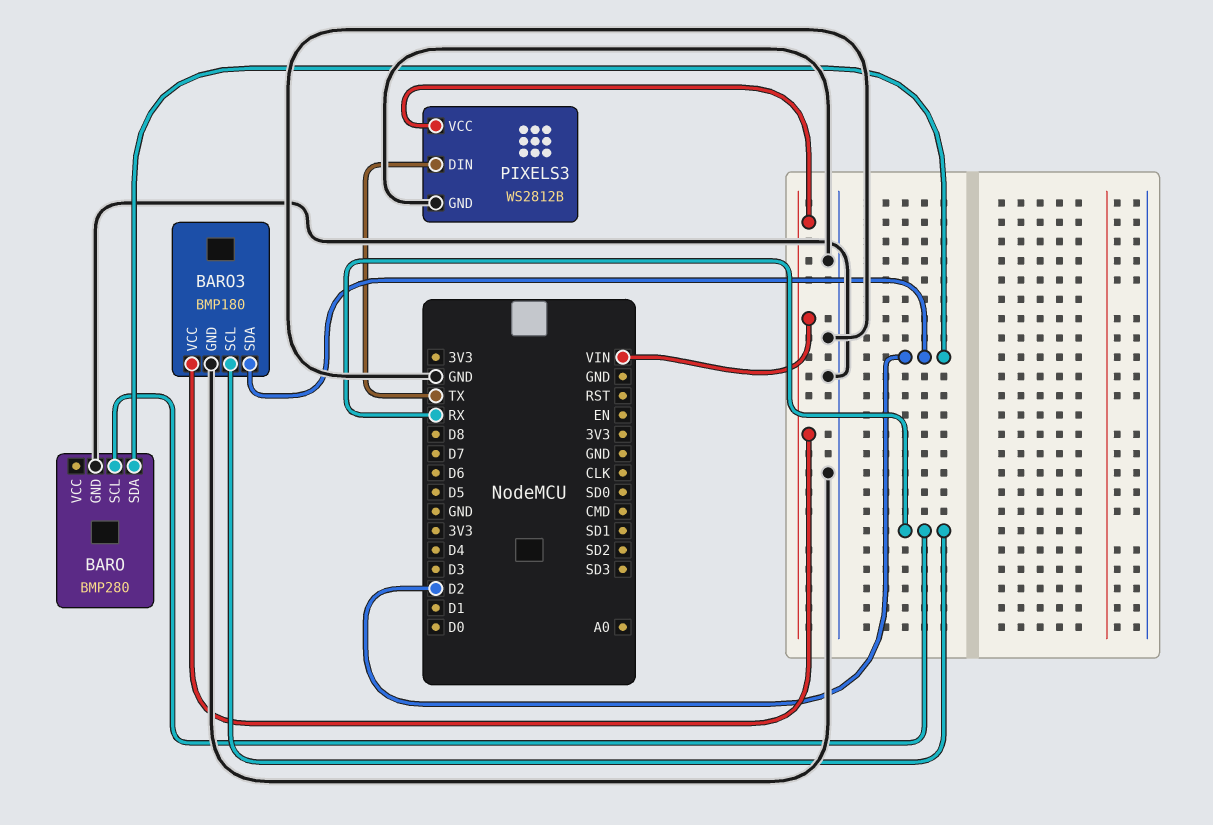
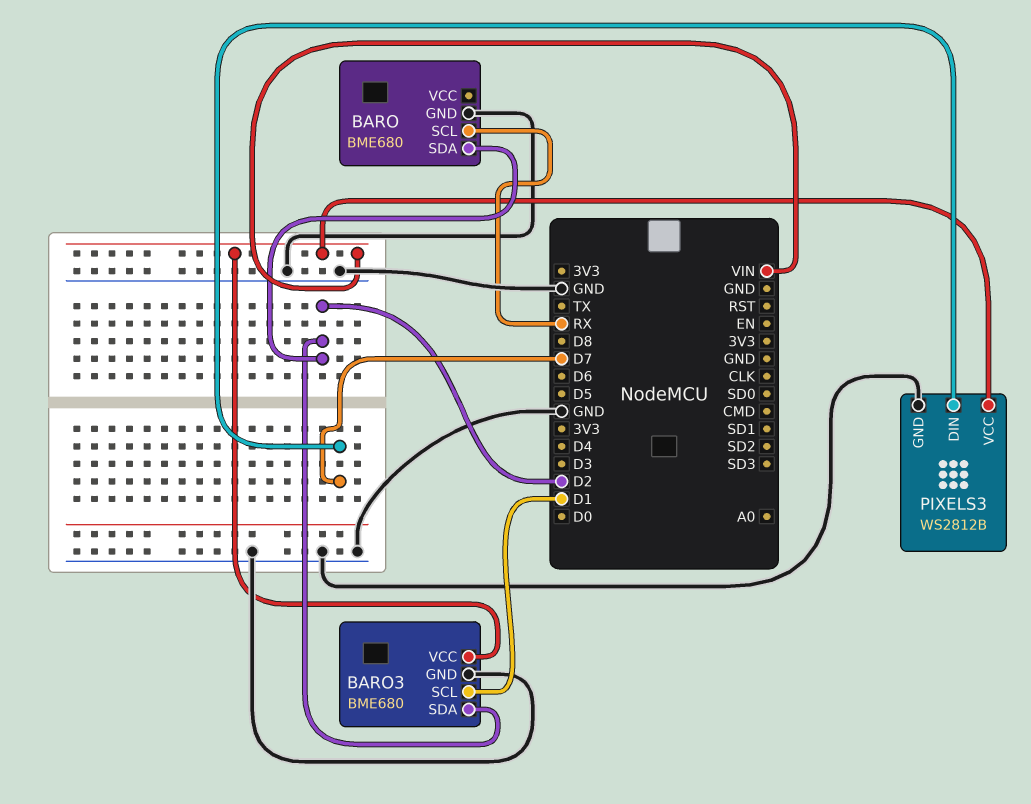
BARO: BMP280 -> BME680
BARO3: BMP180 -> BME680
BARO3 pin SCL: RX -> D1
PIXELS3 pin DIN: TX -> D7

